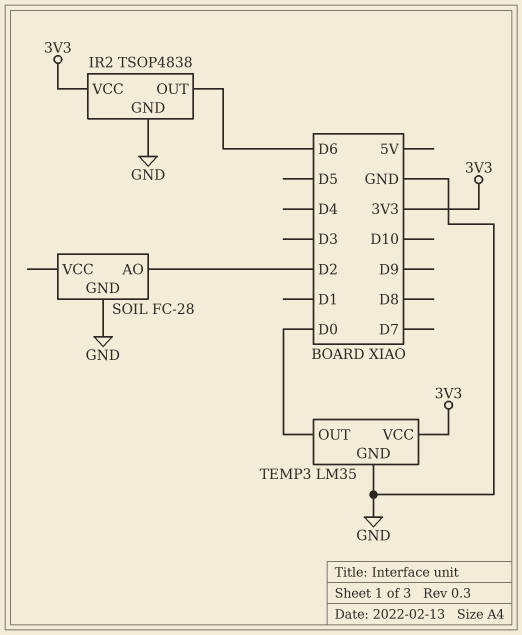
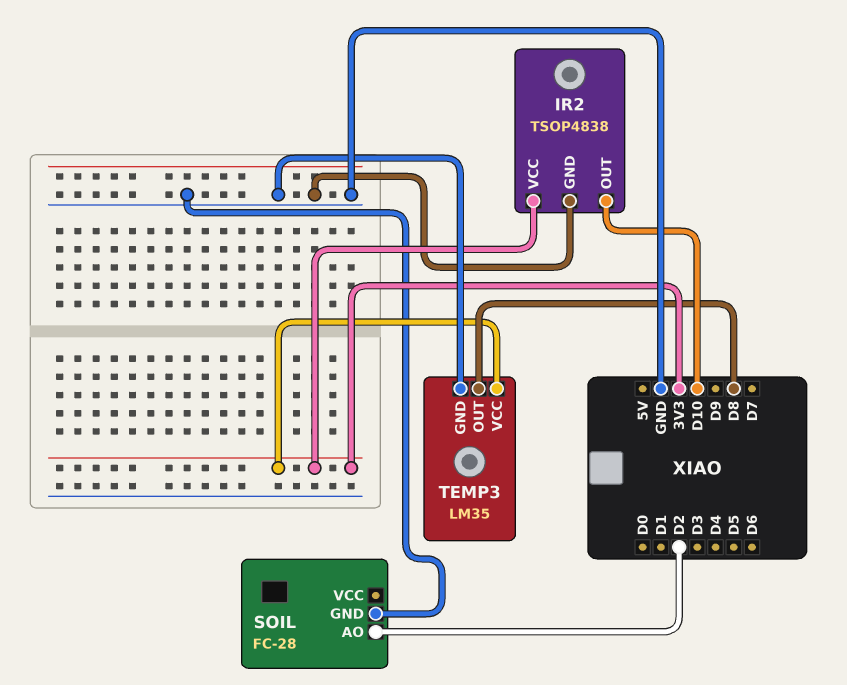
IR2 pin OUT: D6 -> D10
TEMP3 pin OUT: D0 -> D8

